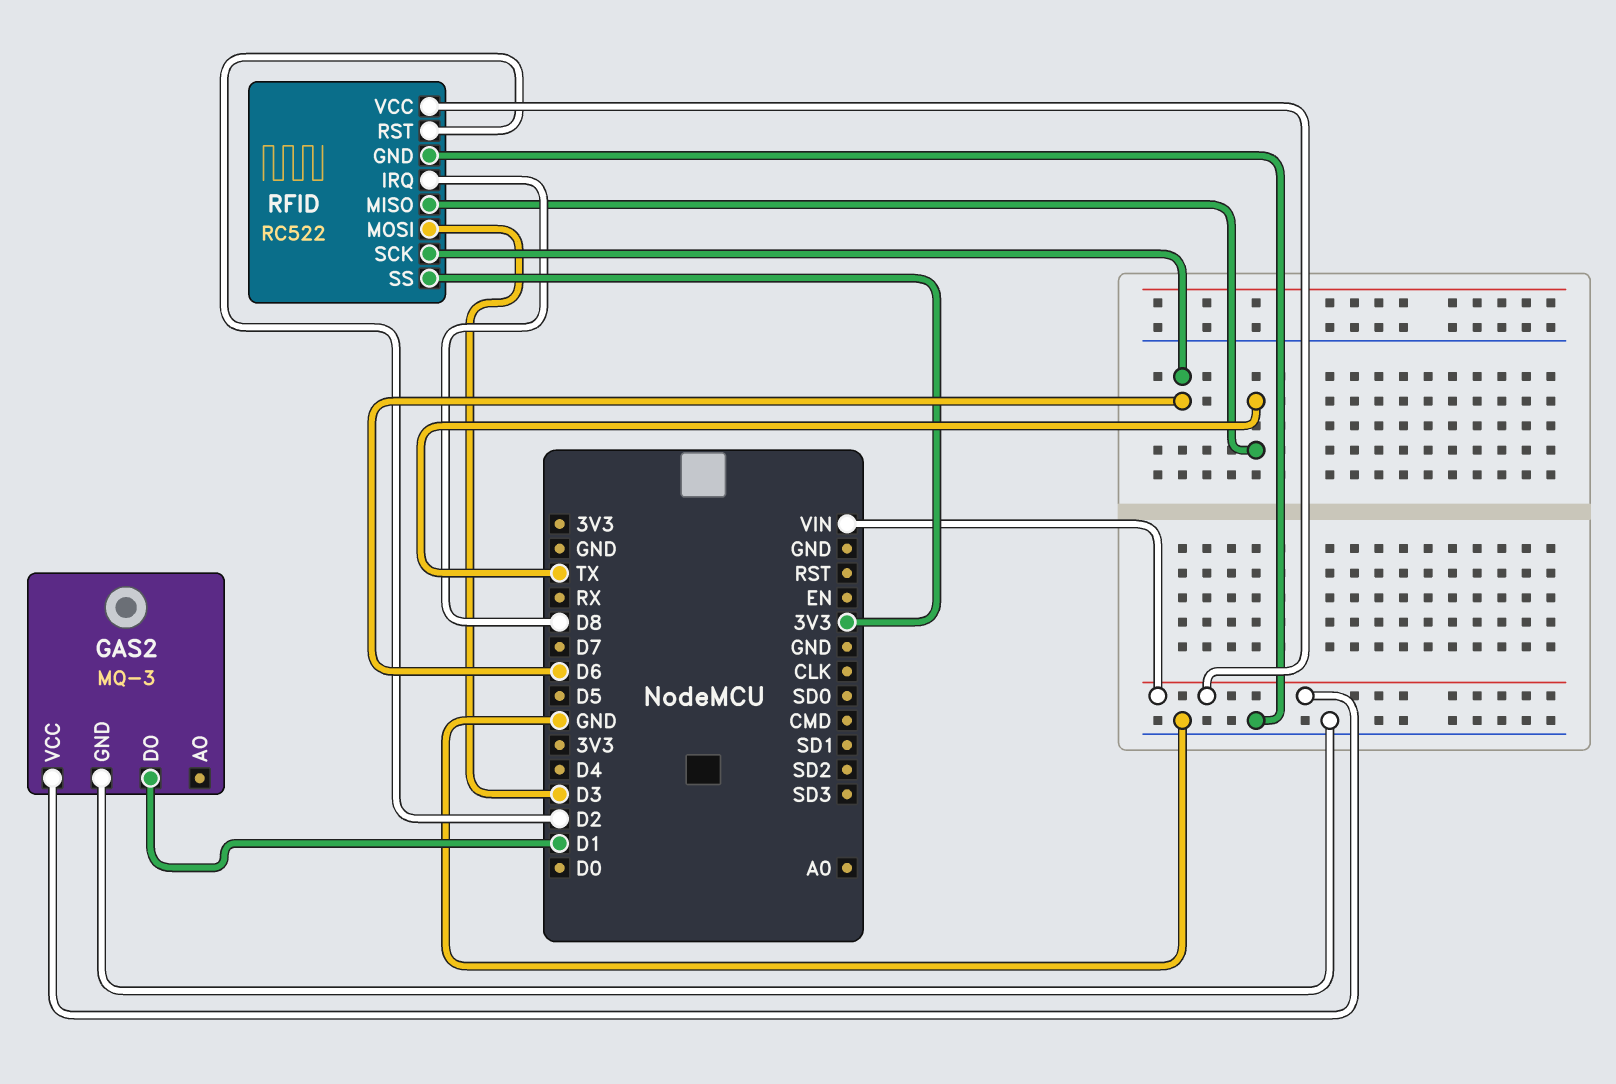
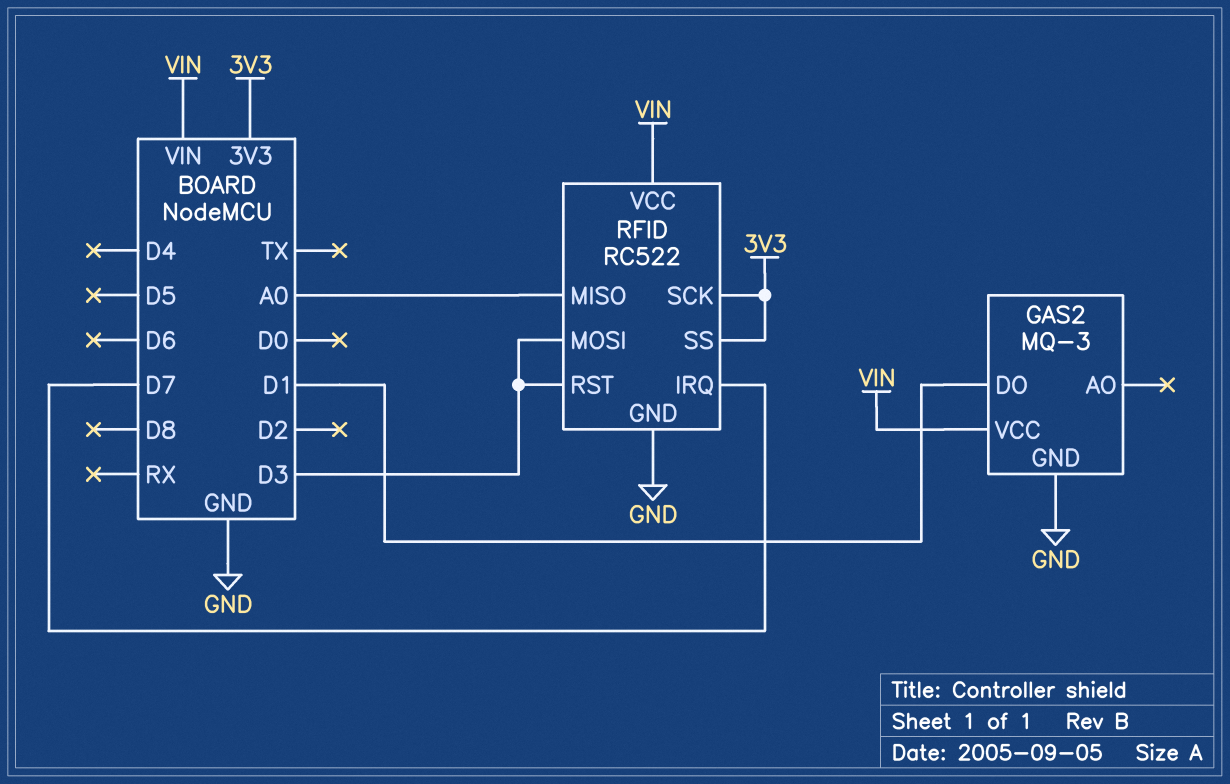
RFID pin IRQ: D8 -> D7
RFID pin MISO: TX -> A0
RFID pin RST: D2 -> D3
RFID pin SCK: D6 -> 3V3

